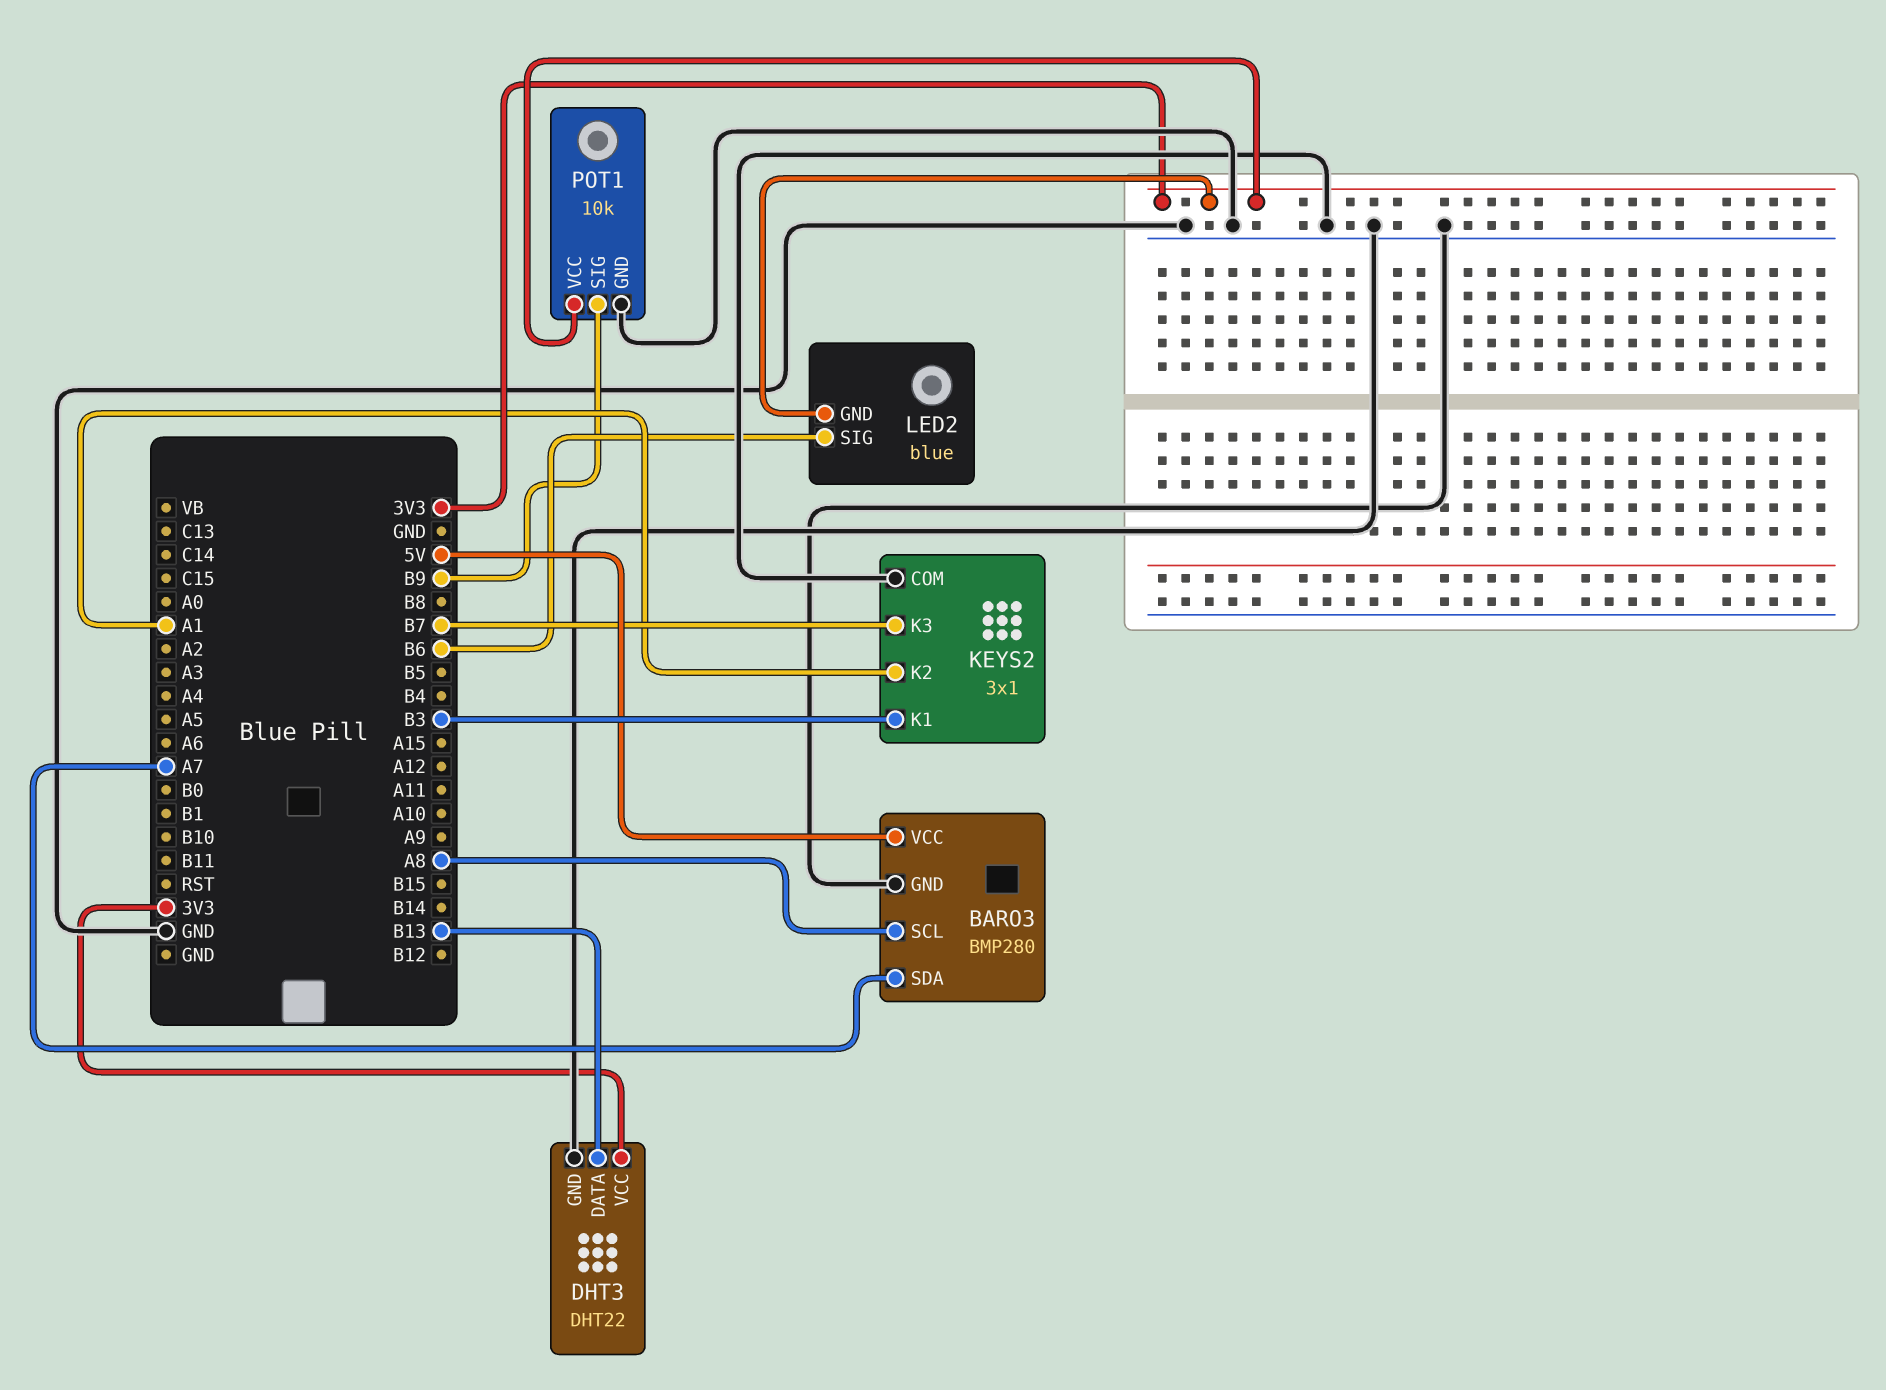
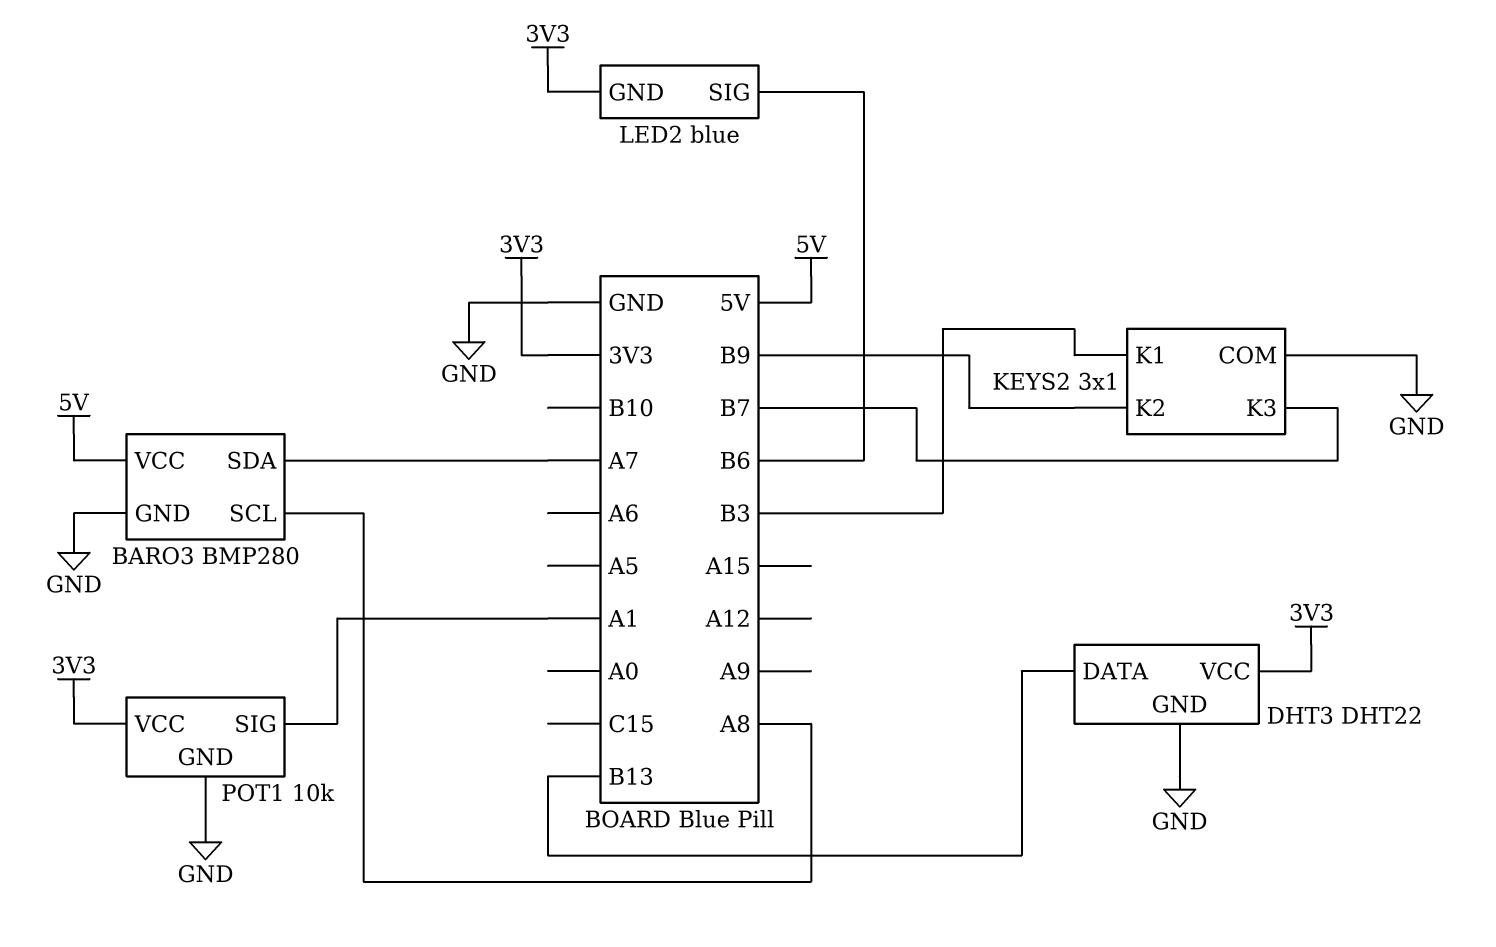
KEYS2 pin K2: A1 -> B9
POT1 pin SIG: B9 -> A1

